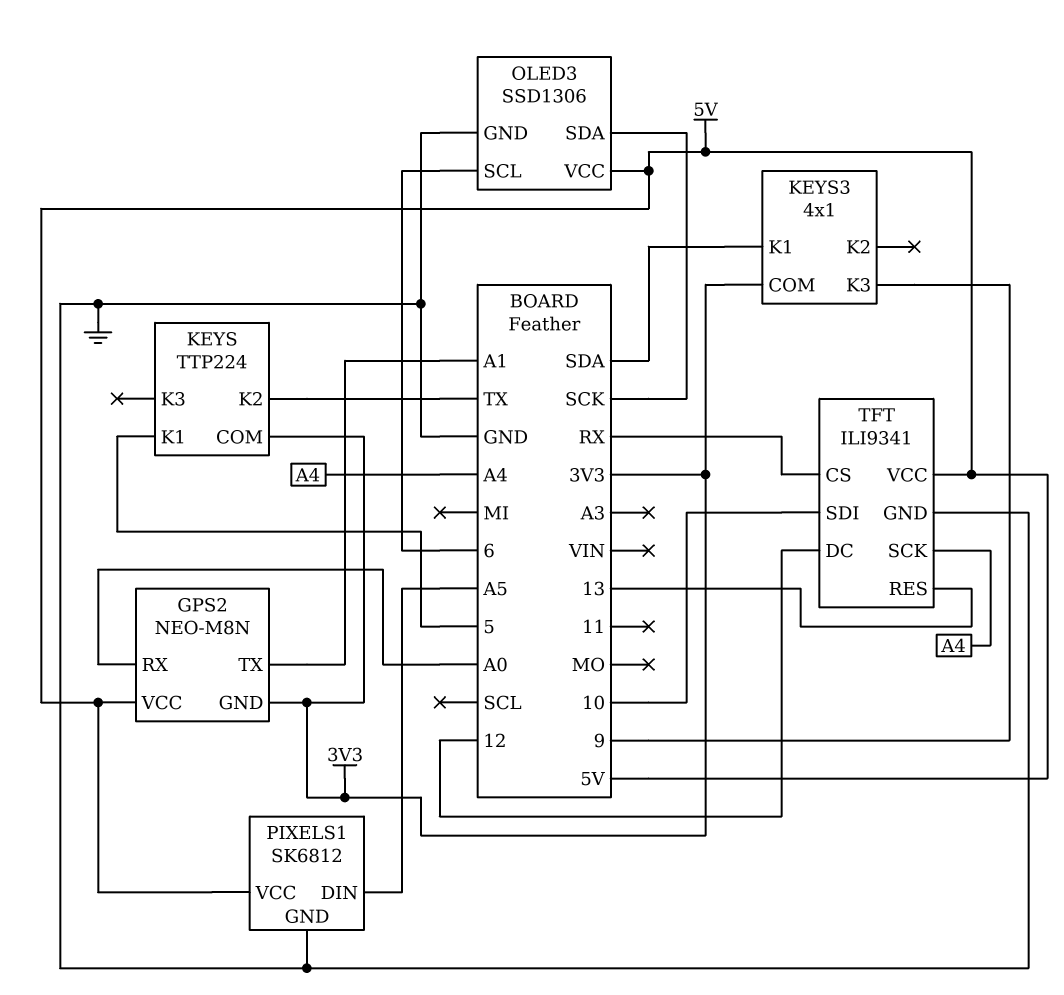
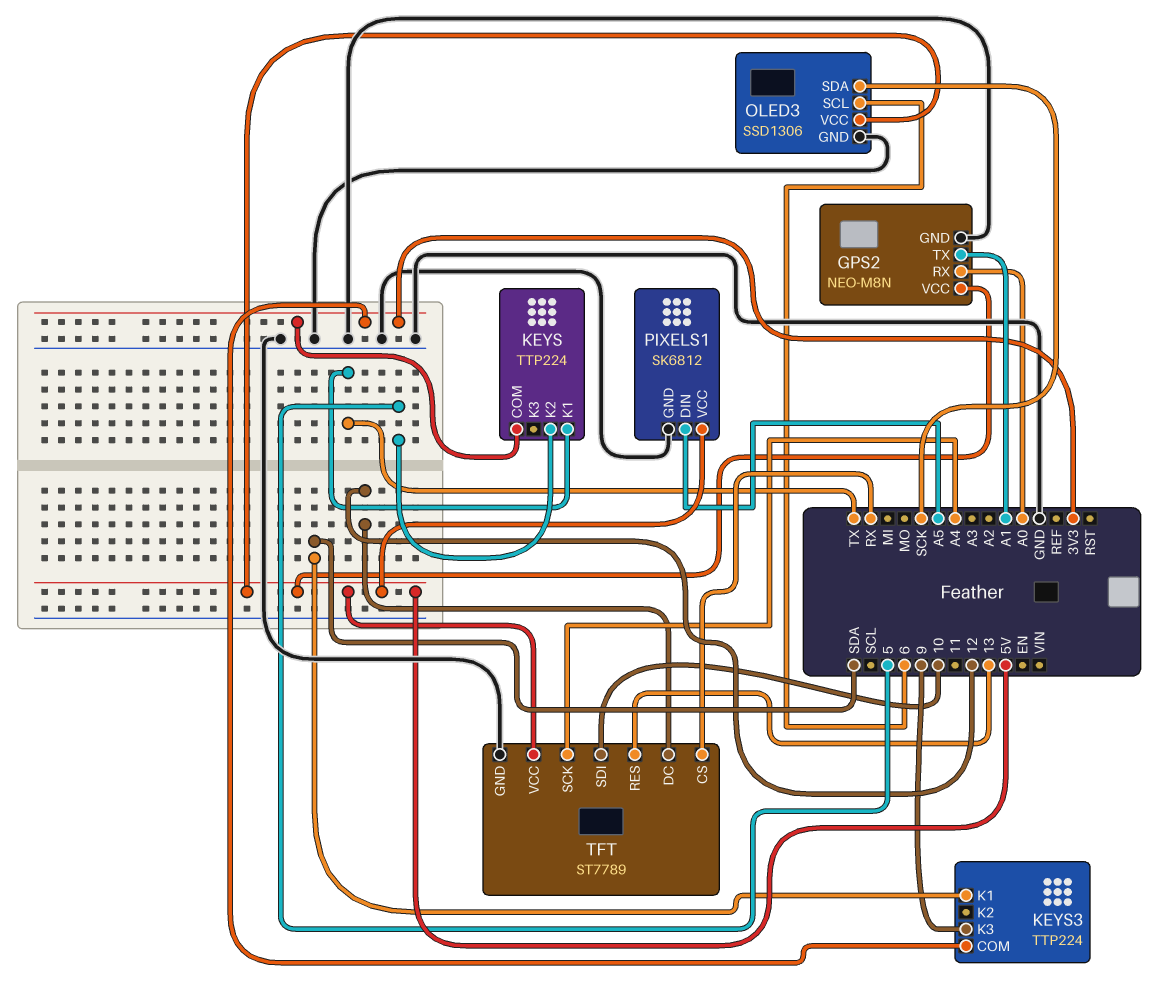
GPS2 pin GND: 3V3 -> GND
KEYS pin K1: 5 -> TX
KEYS pin K2: TX -> 5
KEYS3: 4x1 -> TTP224
TFT: ILI9341 -> ST7789

